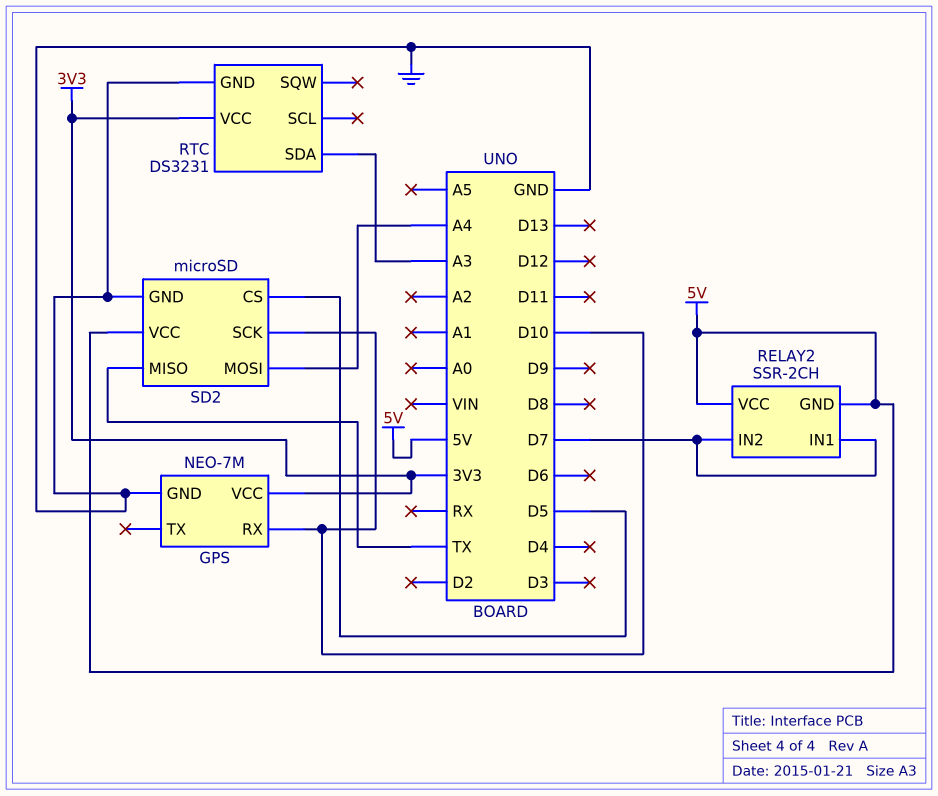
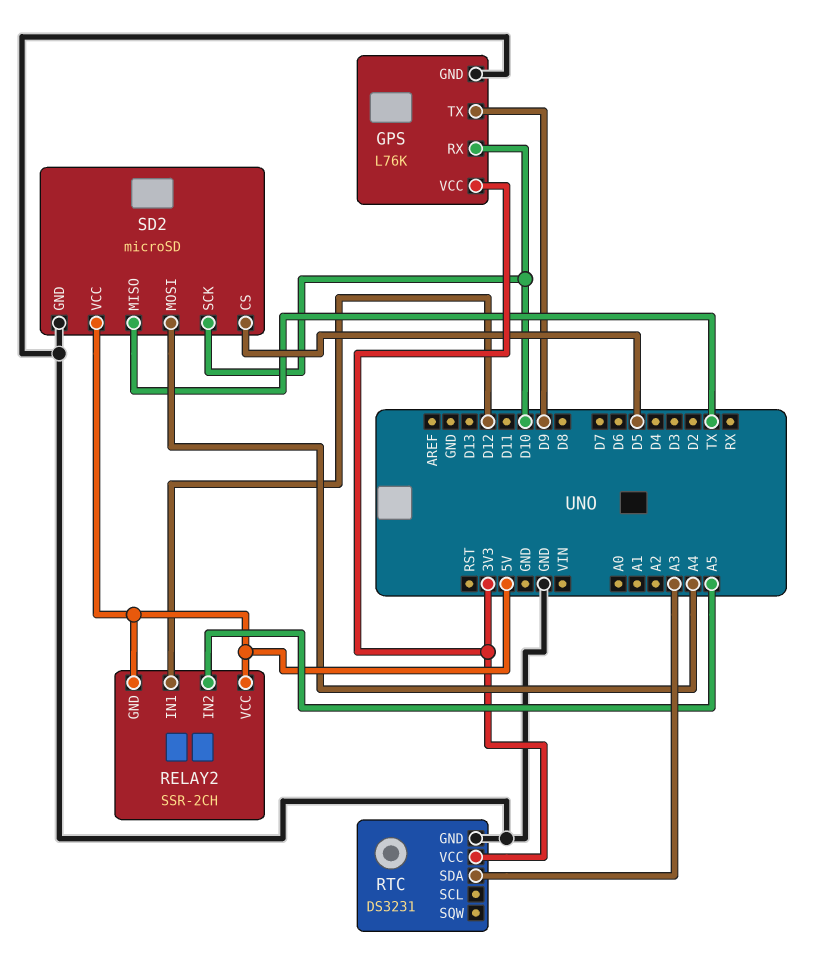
GPS: NEO-7M -> L76K
GPS pin TX: none -> D9
RELAY2 pin IN1: D7 -> D12
RELAY2 pin IN2: D7 -> A5

